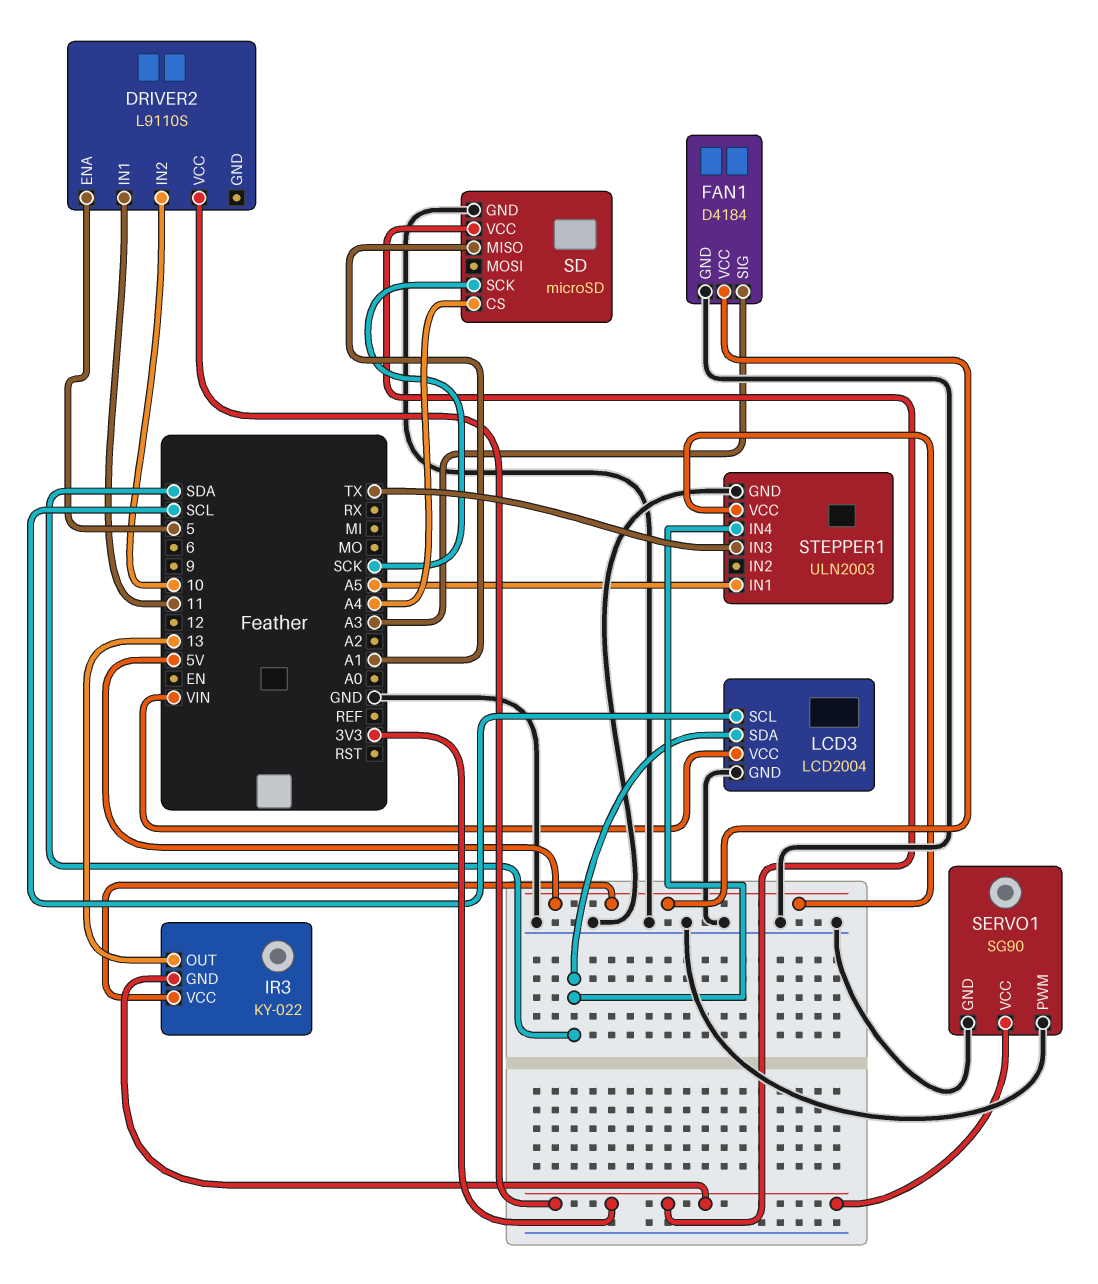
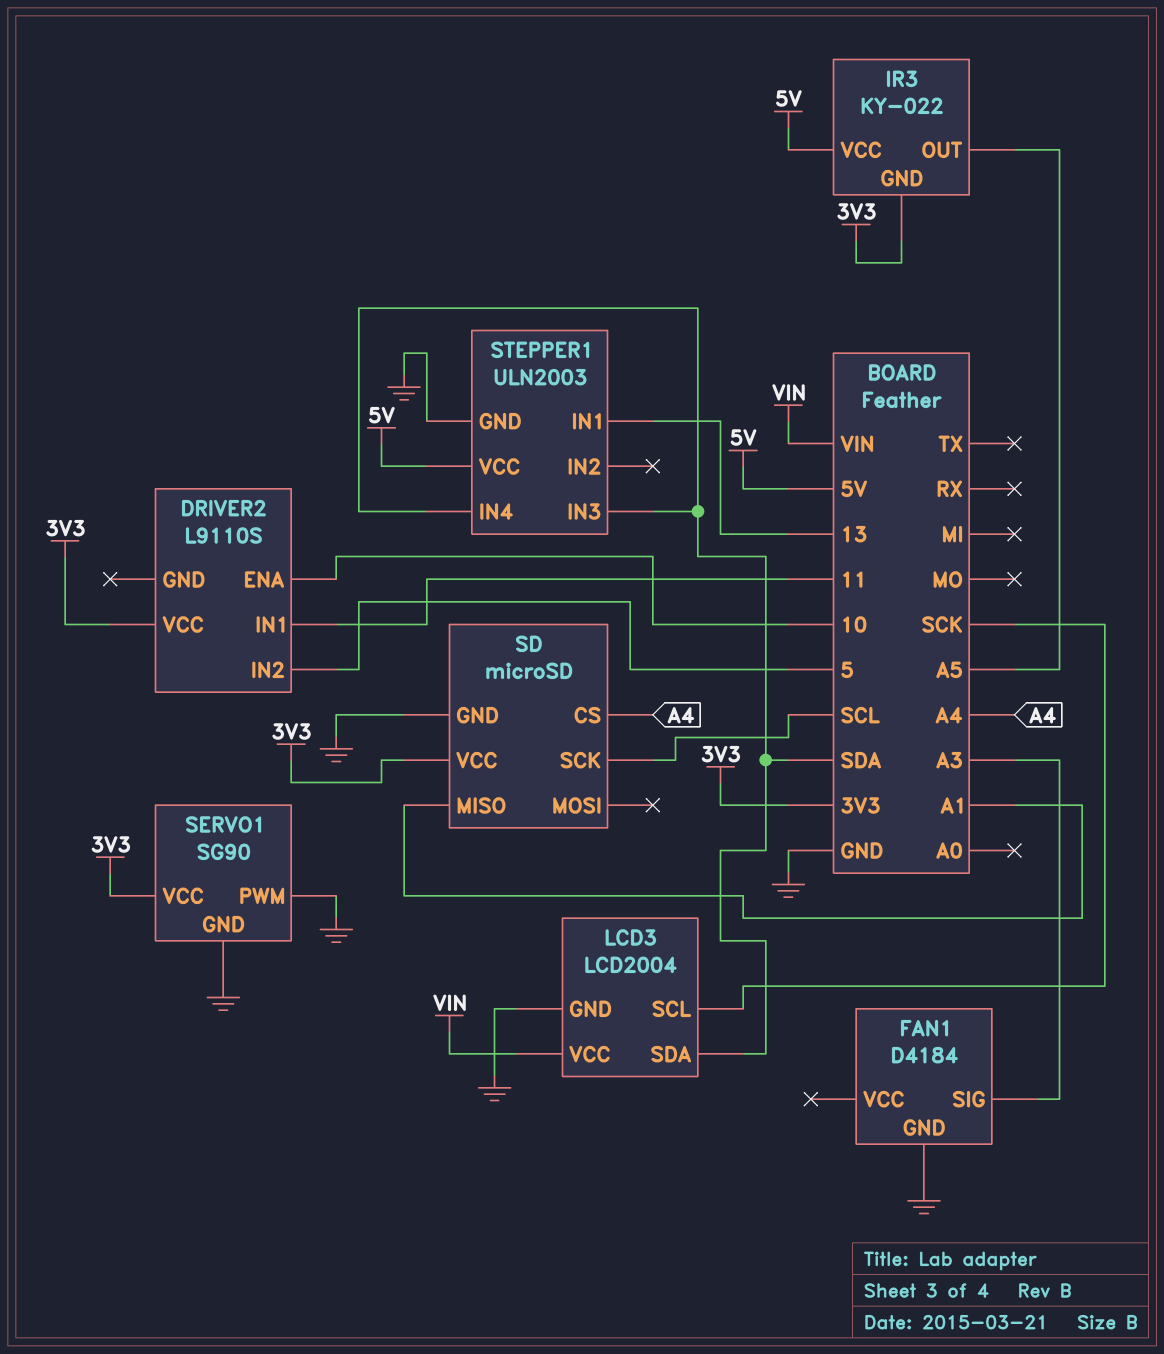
DRIVER2 pin ENA: 5 -> 10
DRIVER2 pin IN2: 10 -> 5
FAN1 pin VCC: 5V -> none
IR3 pin OUT: 13 -> A5
LCD3 pin SCL: SCL -> SCK
SD pin SCK: SCK -> SCL
STEPPER1 pin IN1: A5 -> 13
STEPPER1 pin IN3: TX -> SDA

